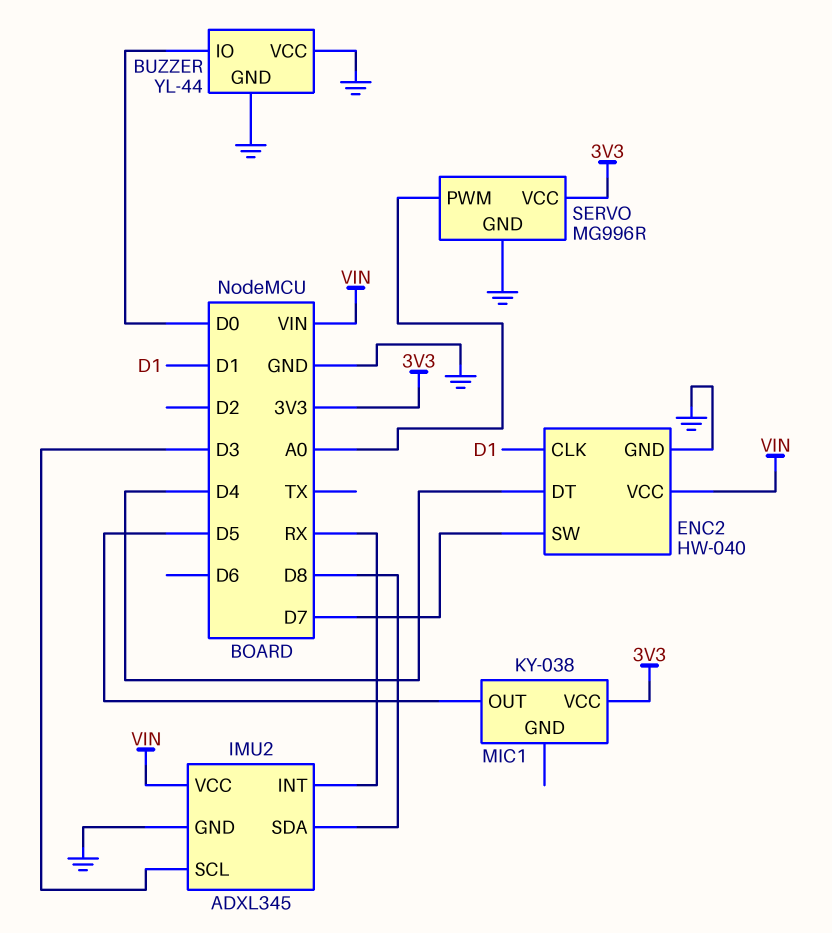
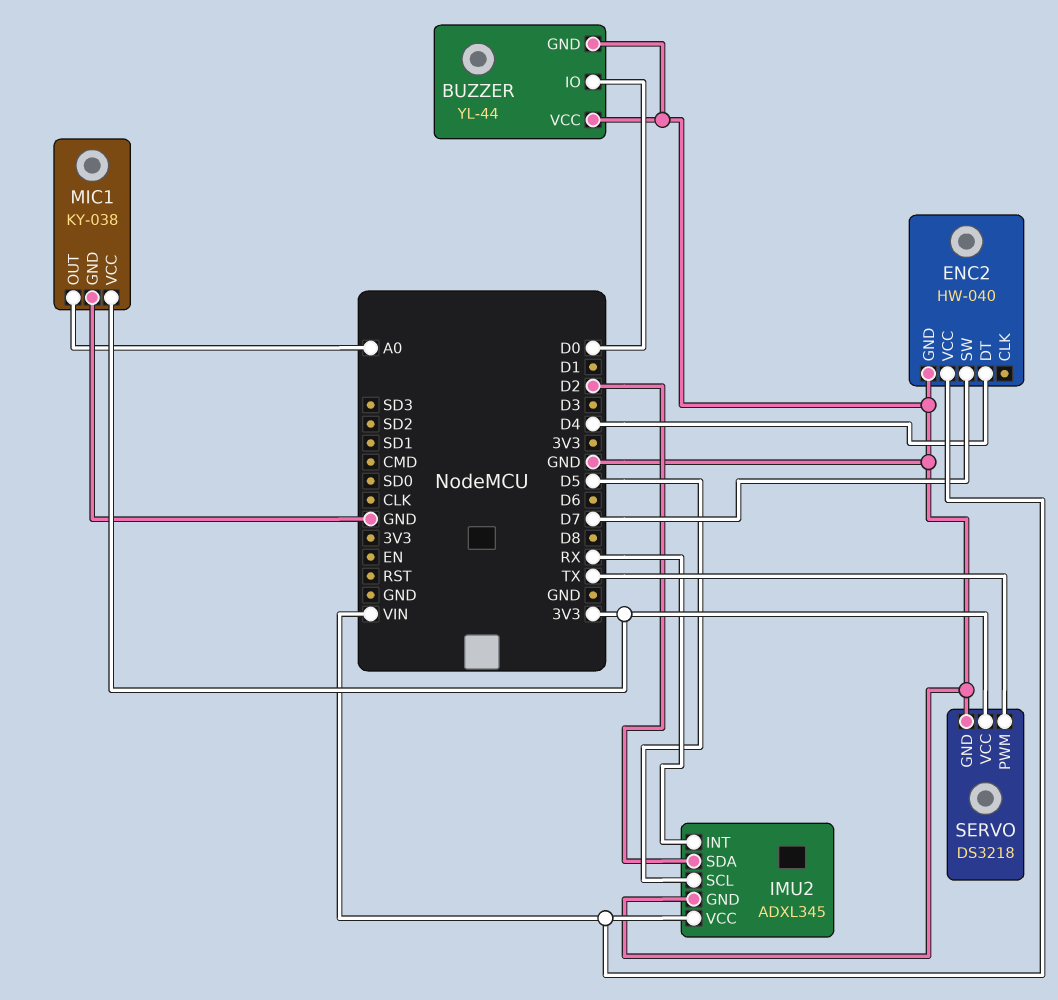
ENC2 pin CLK: D1 -> none
IMU2 pin SCL: D3 -> D5
IMU2 pin SDA: D8 -> D2
MIC1 pin GND: none -> GND
MIC1 pin OUT: D5 -> A0
SERVO: MG996R -> DS3218
SERVO pin PWM: A0 -> TX

